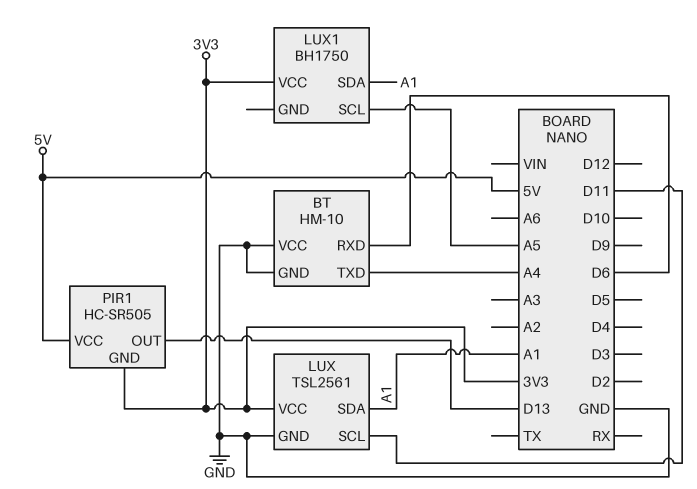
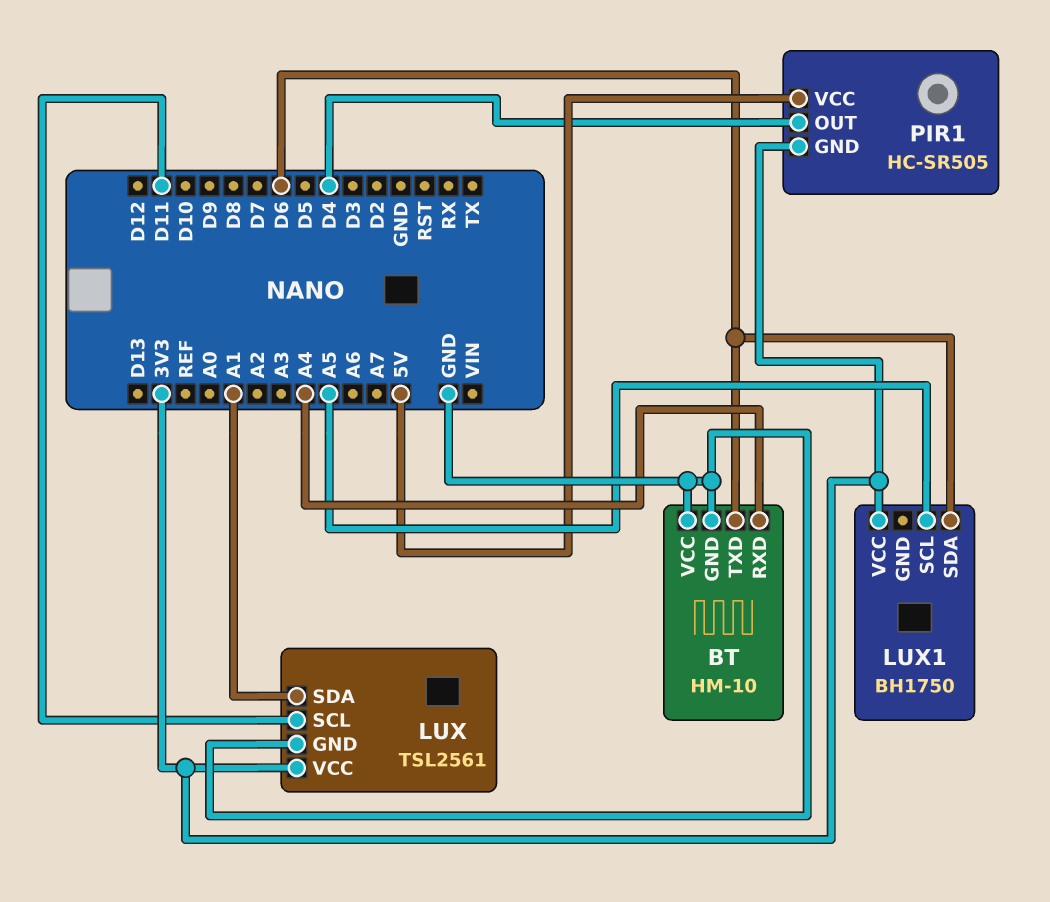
BT pin RXD: D6 -> A4
BT pin TXD: A4 -> D6
LUX1 pin SDA: A1 -> D6
PIR1 pin OUT: D13 -> D4

